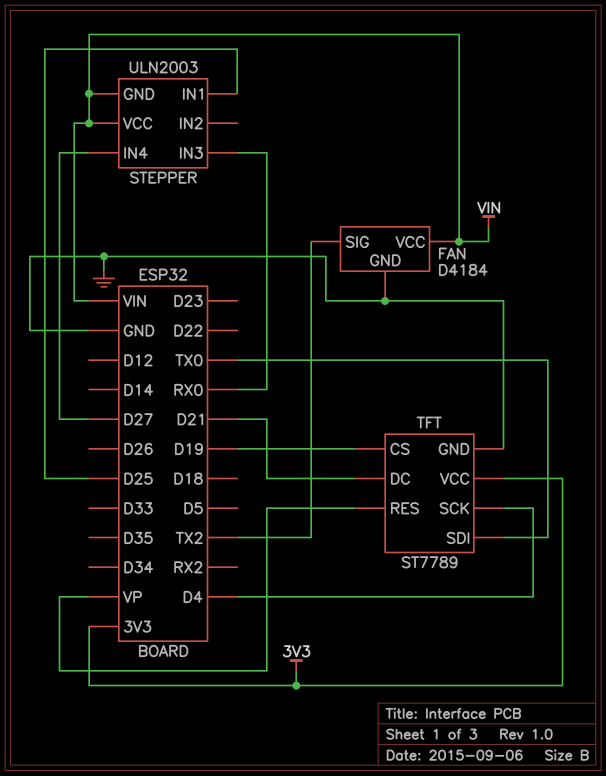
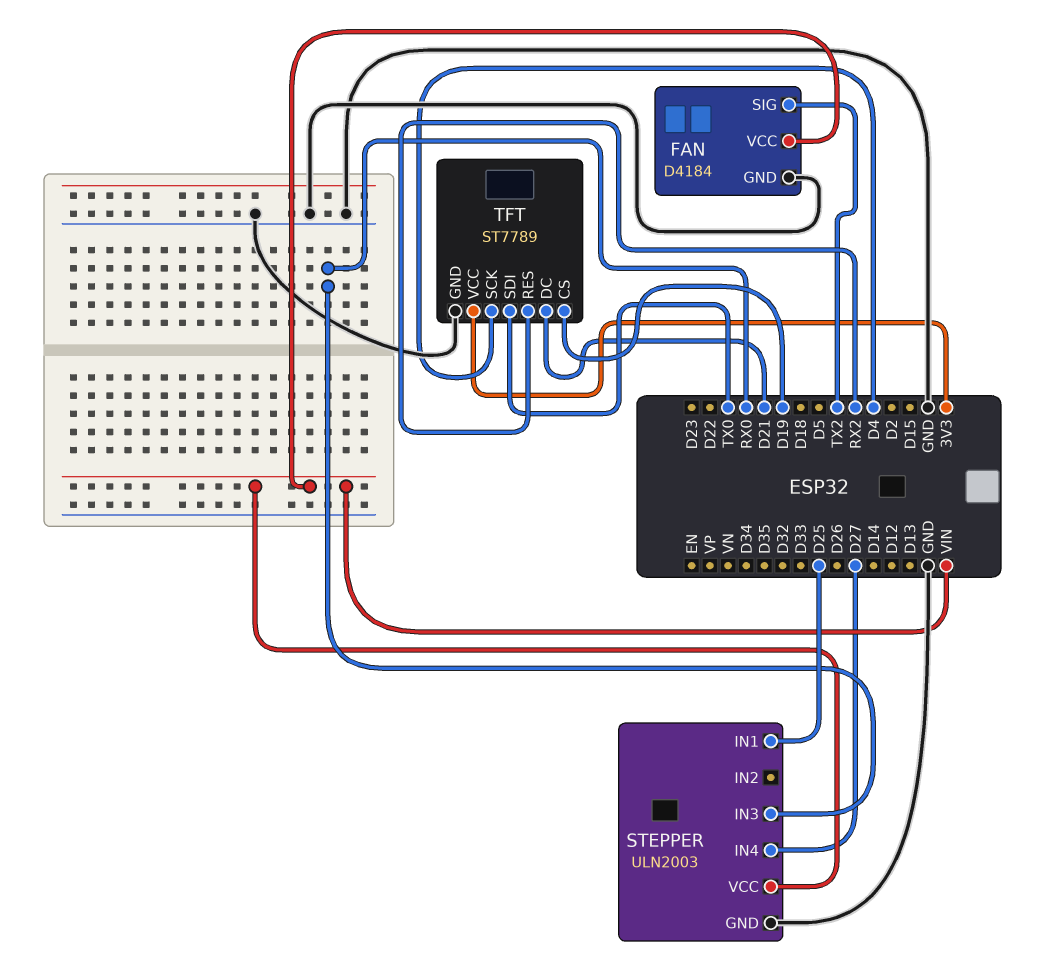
STEPPER pin GND: VIN -> GND
TFT pin RES: VP -> RX2

